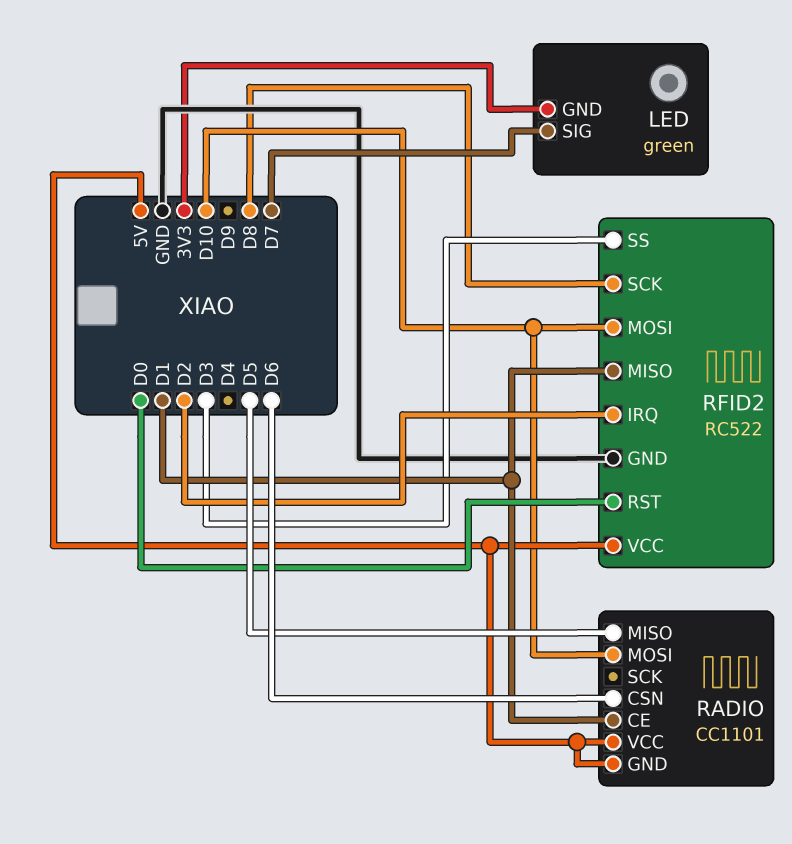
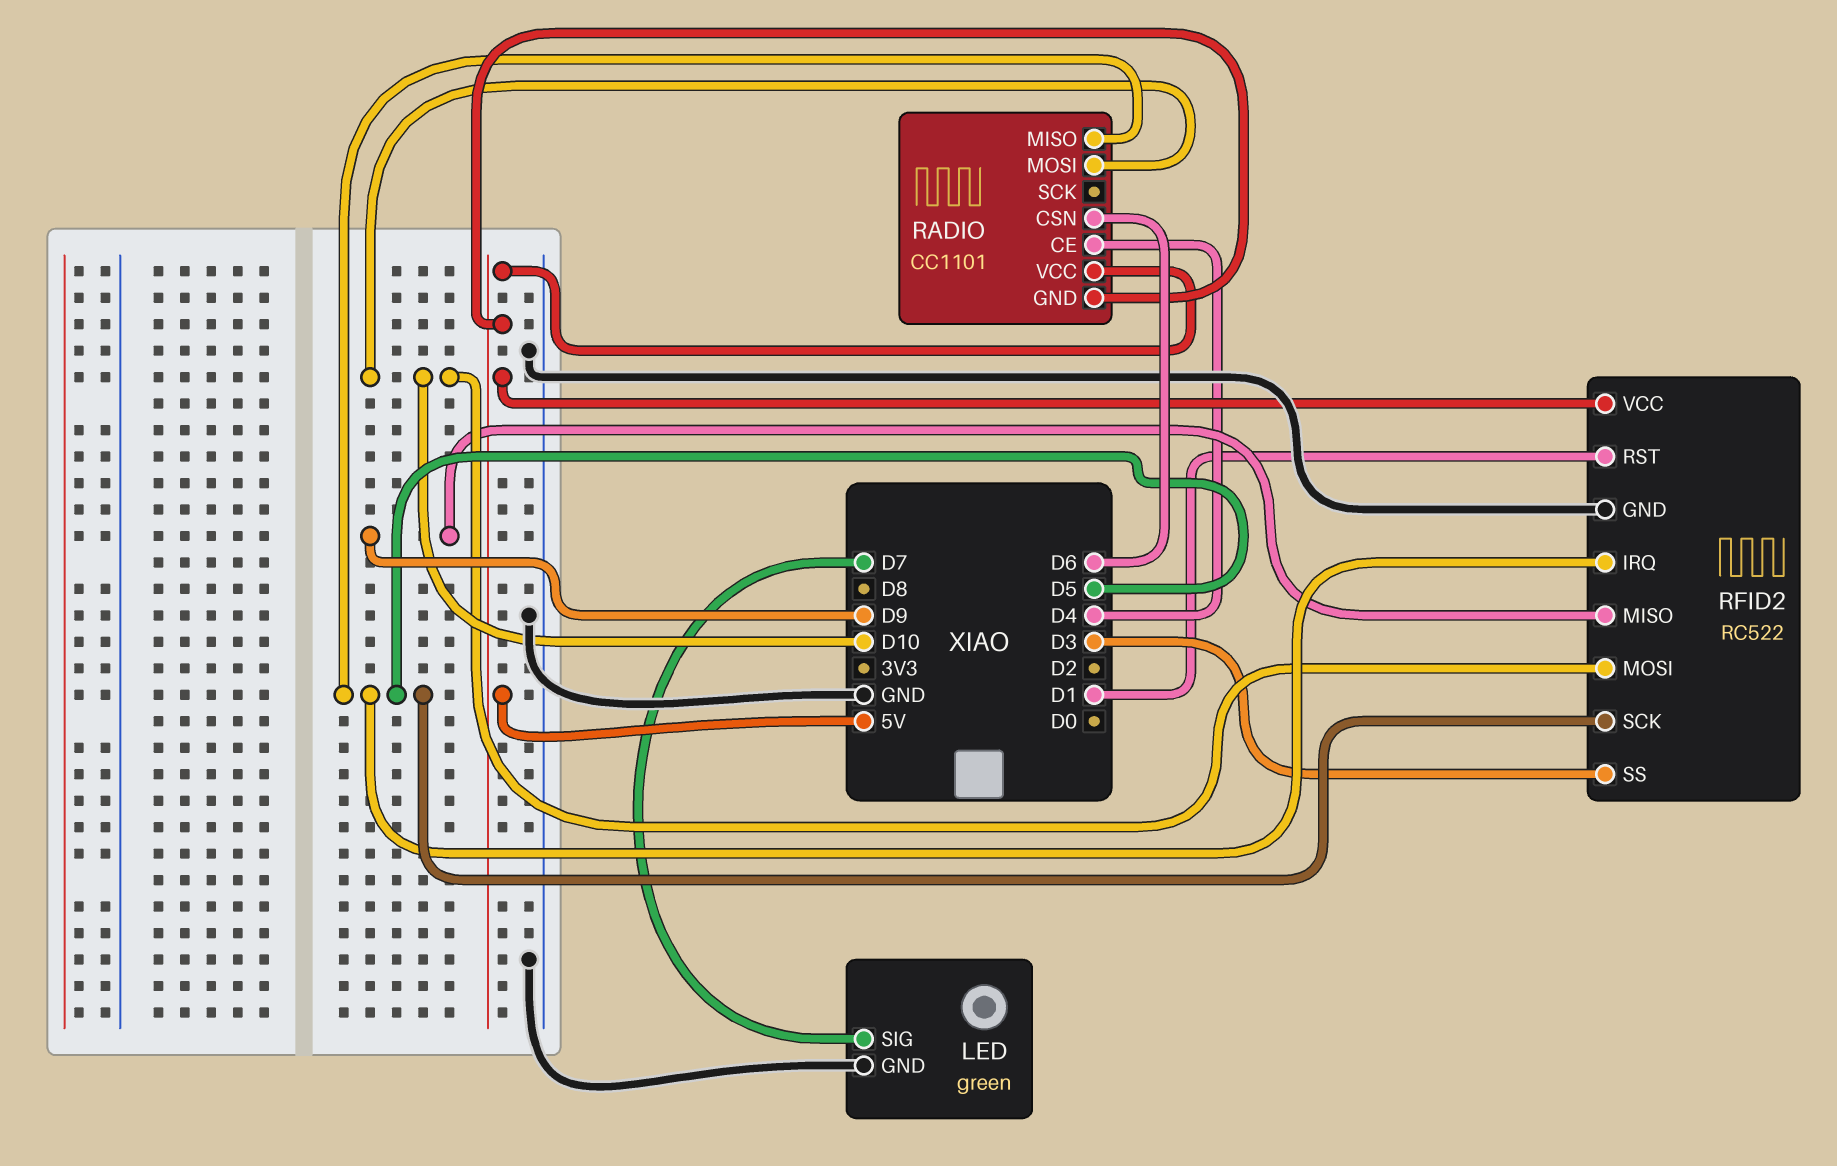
LED pin GND: 3V3 -> GND
RADIO pin CE: D1 -> D4
RFID2 pin IRQ: D2 -> D5
RFID2 pin MISO: D1 -> D9
RFID2 pin RST: D0 -> D1
RFID2 pin SCK: D8 -> D5

